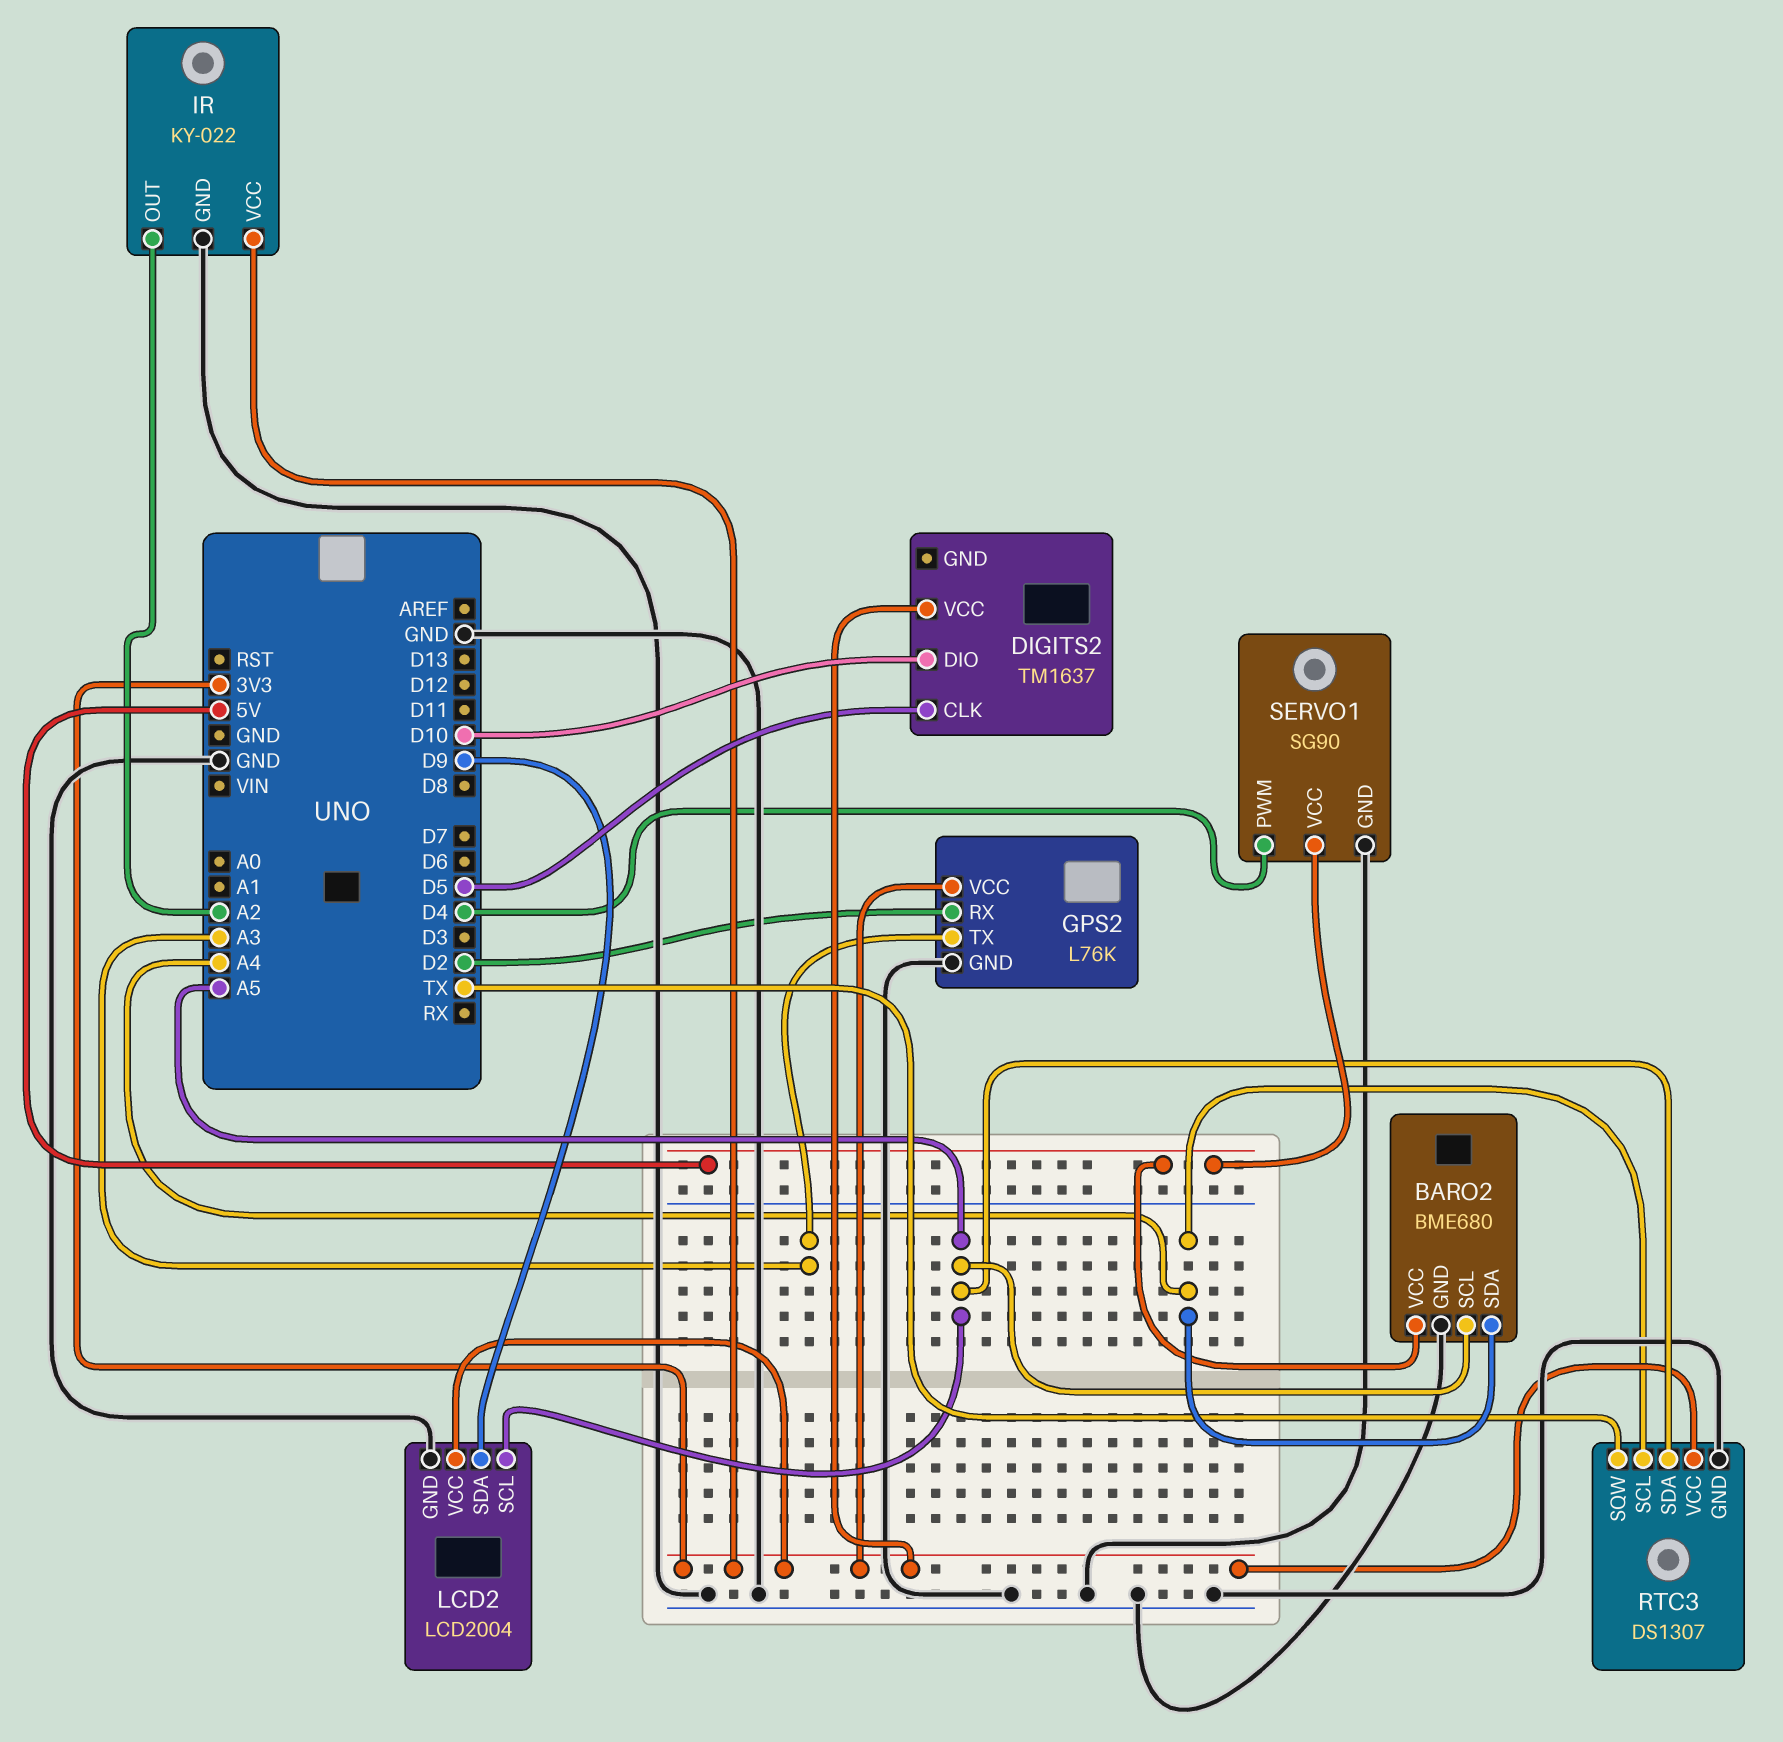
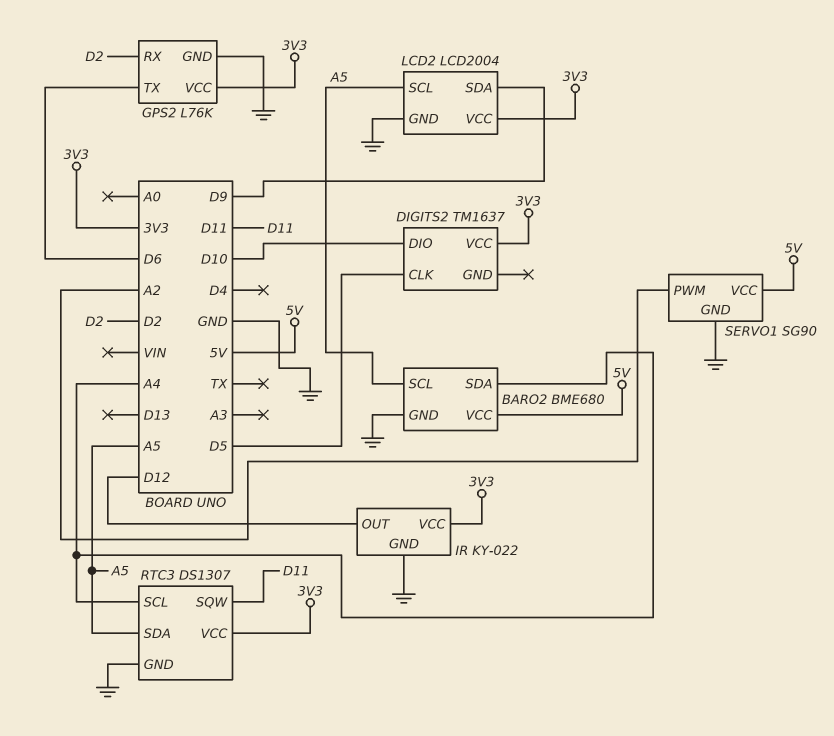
GPS2 pin TX: A3 -> D6
IR pin OUT: A2 -> D12
RTC3 pin SQW: TX -> D11
SERVO1 pin PWM: D4 -> A2

